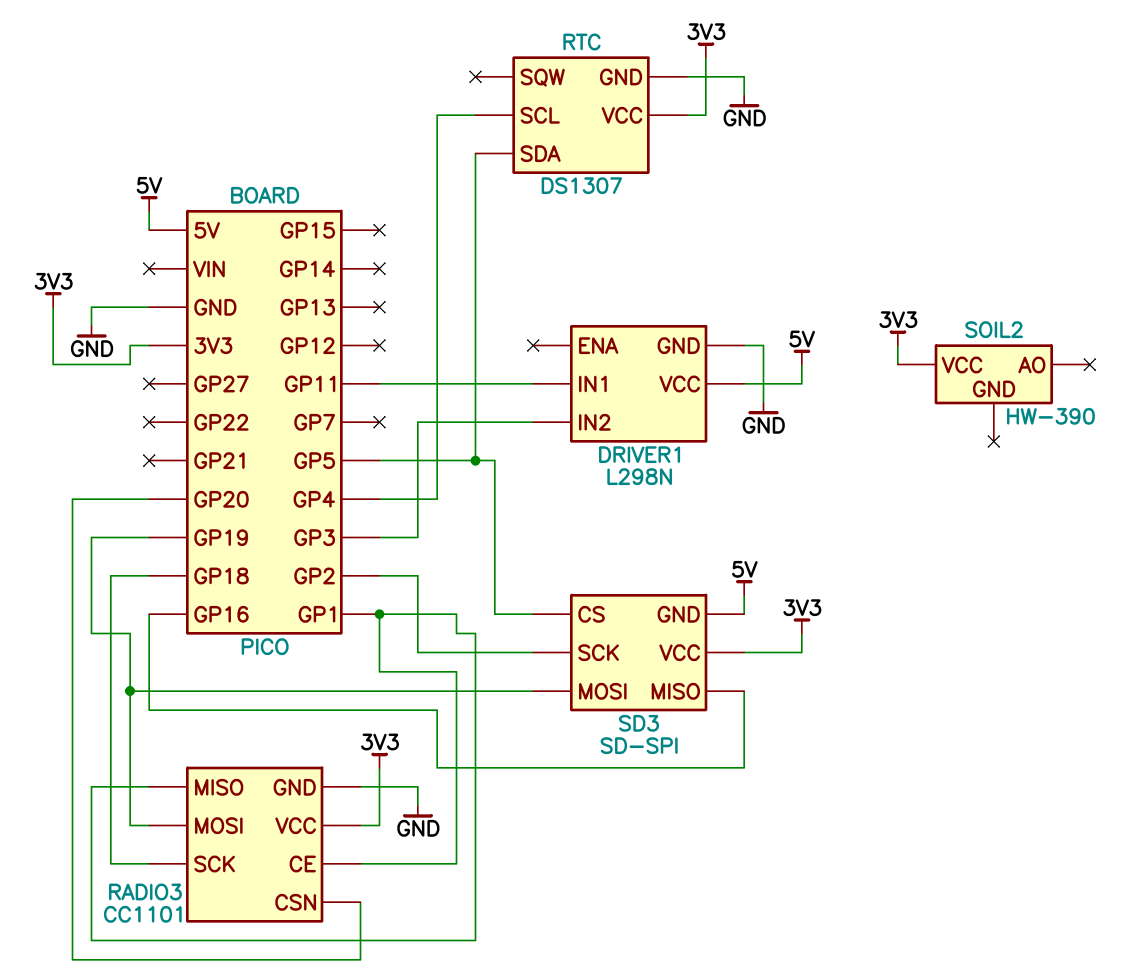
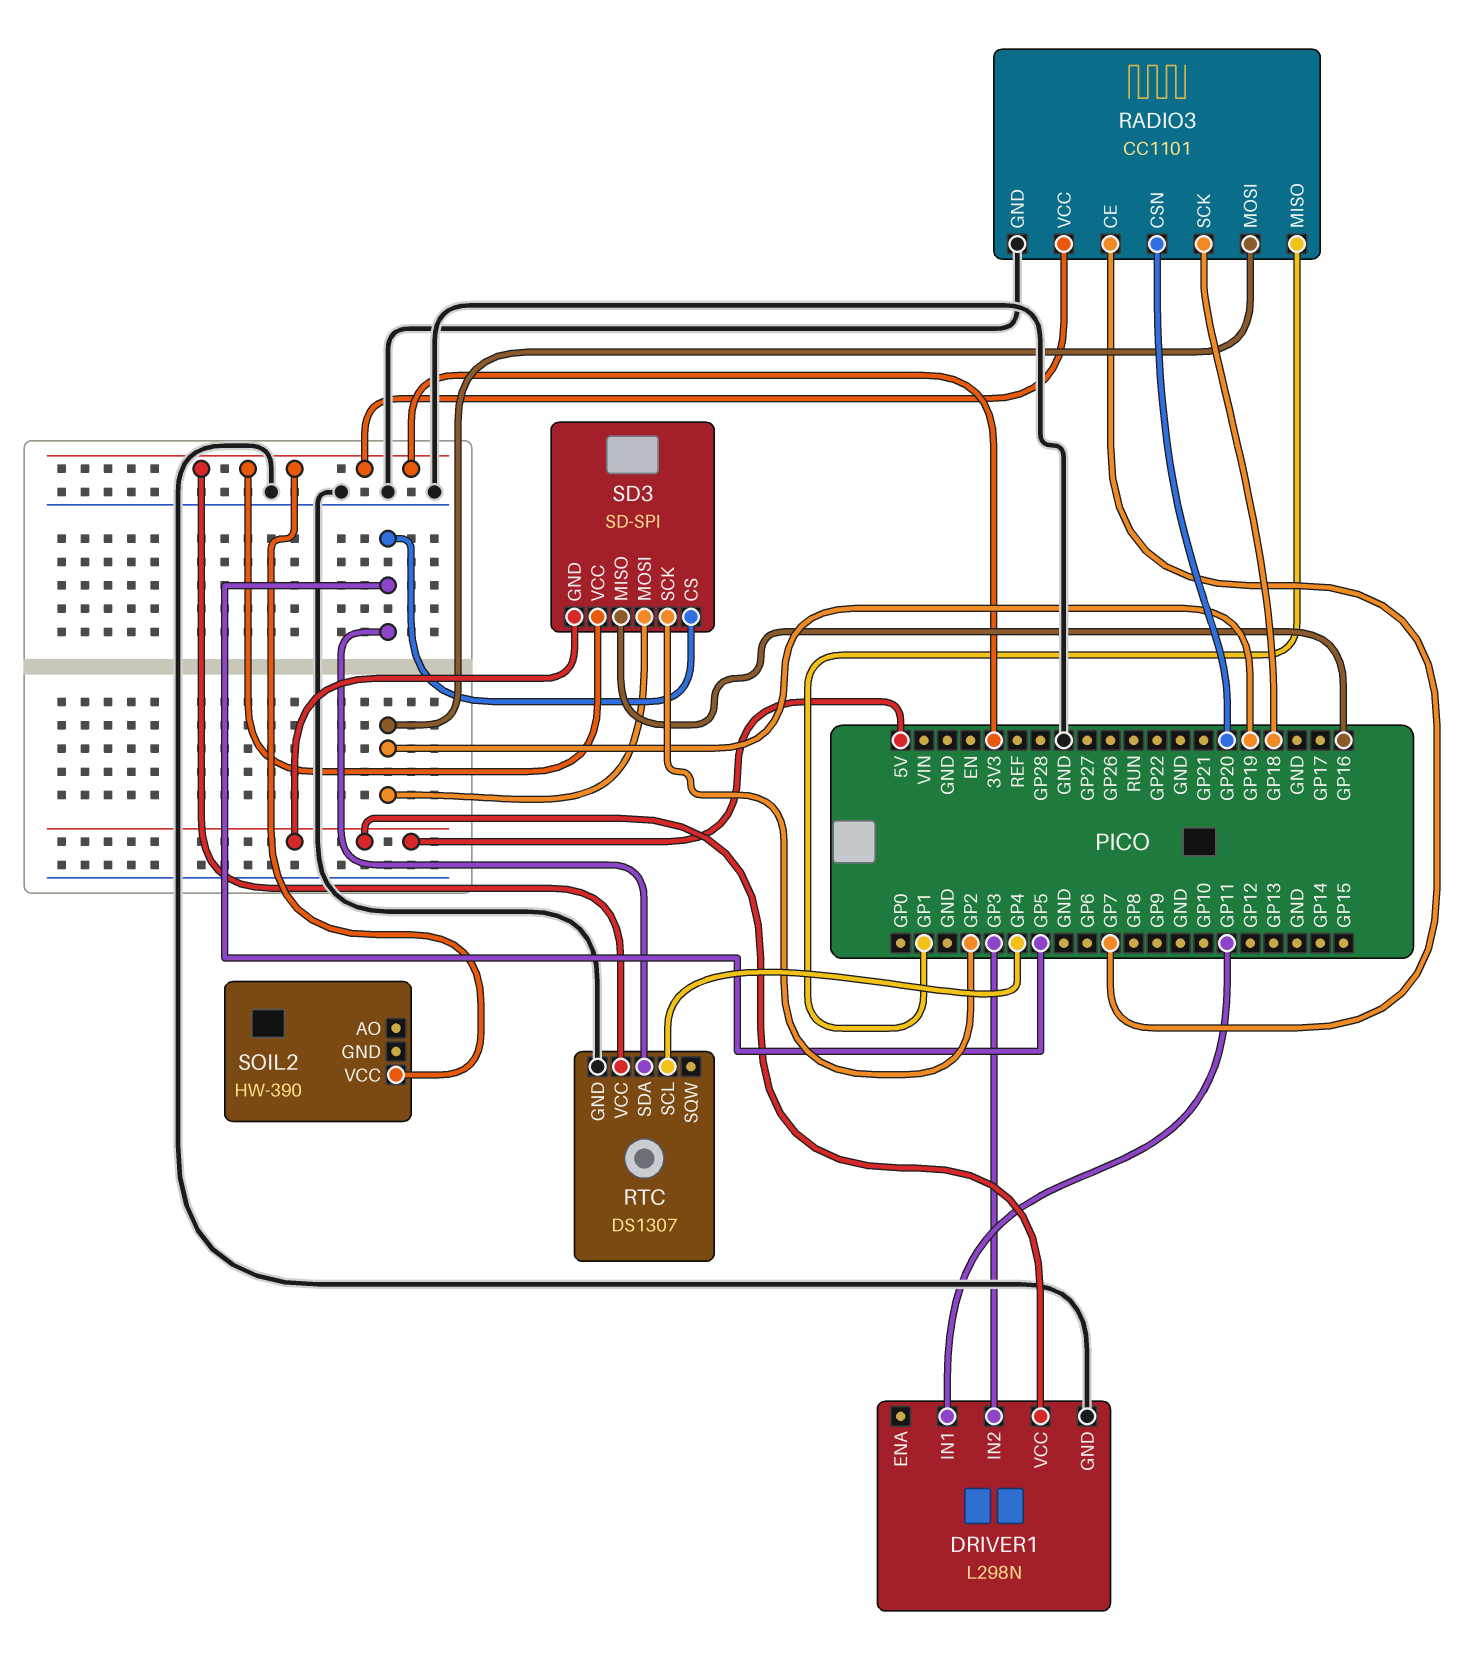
RADIO3 pin CE: GP1 -> GP7

